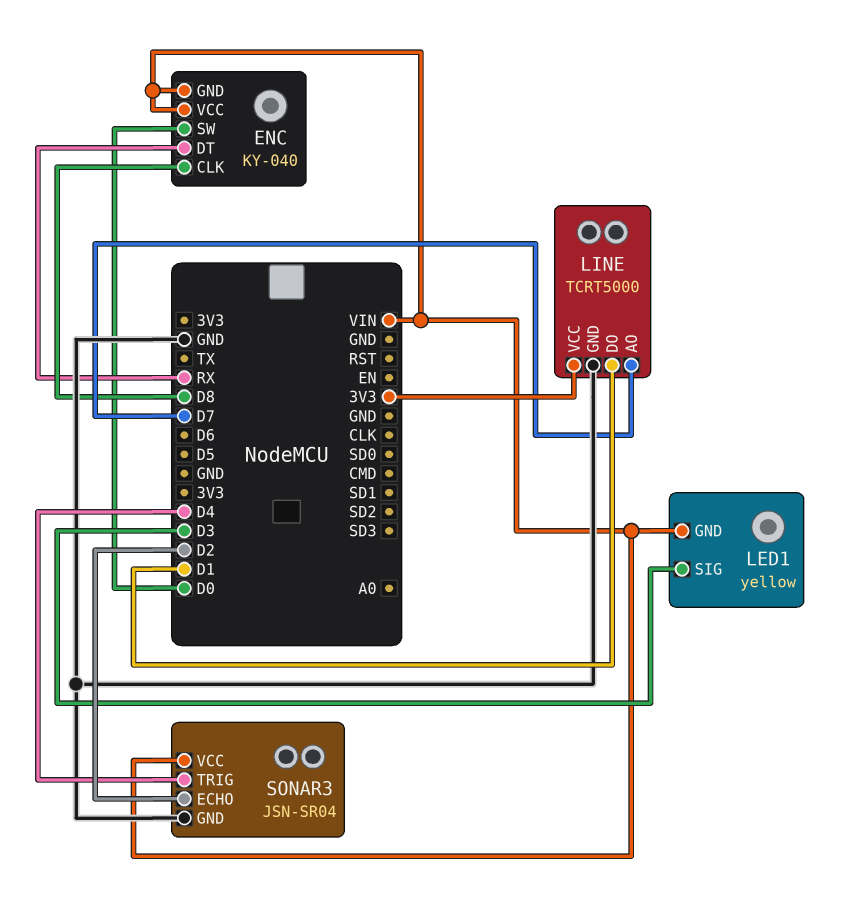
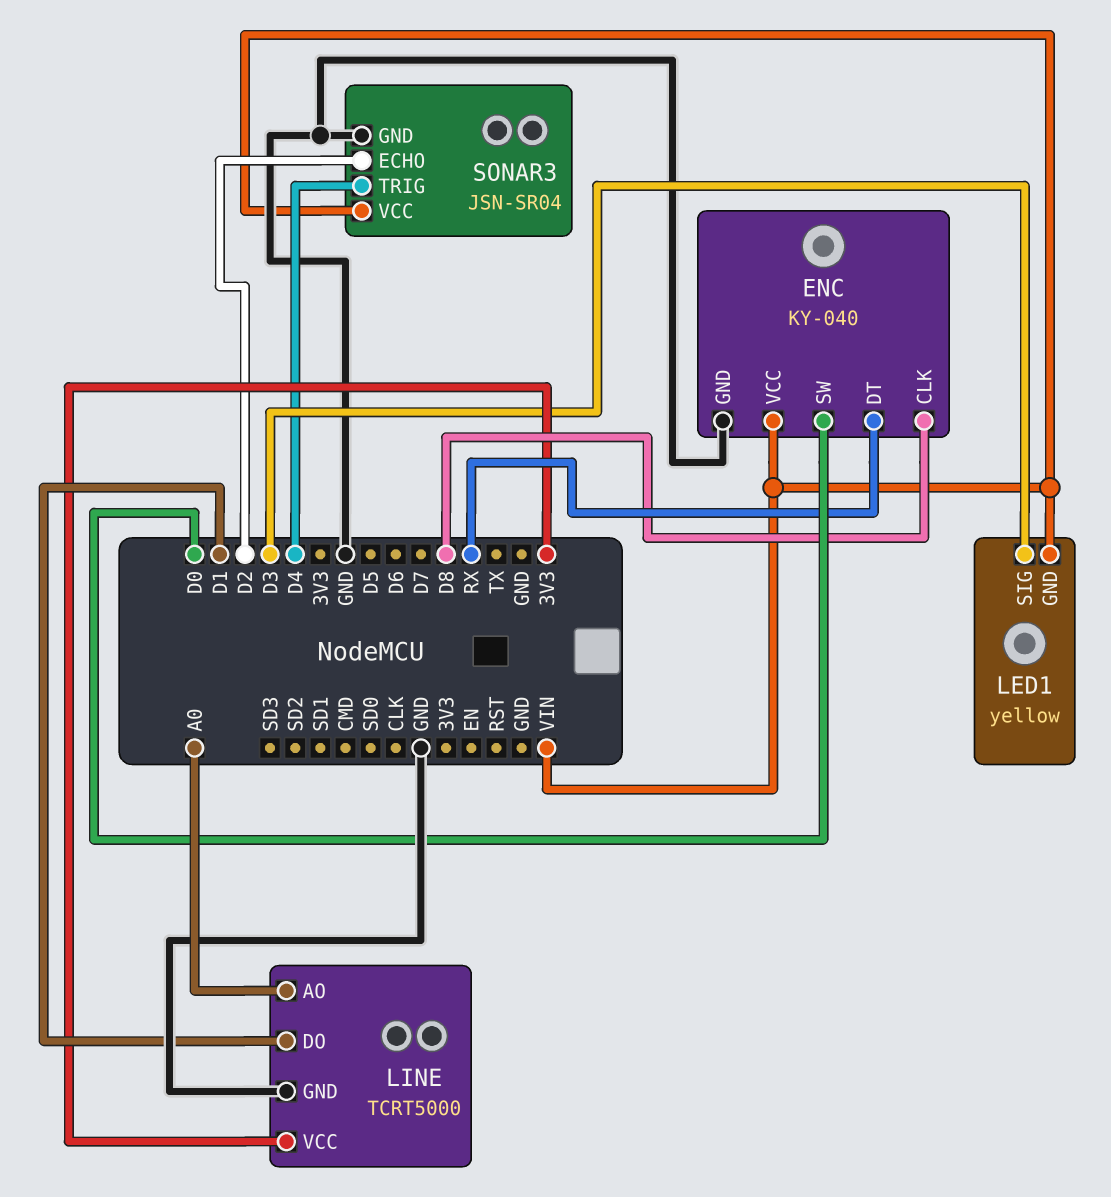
ENC pin GND: VIN -> GND
LINE pin AO: D7 -> A0

